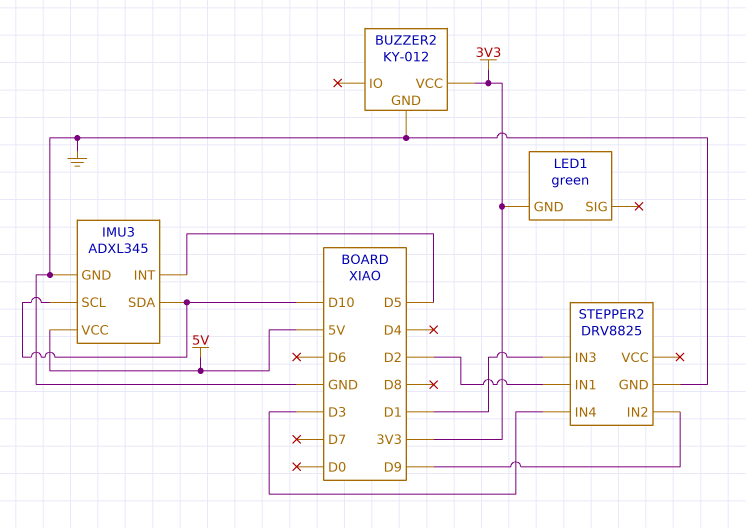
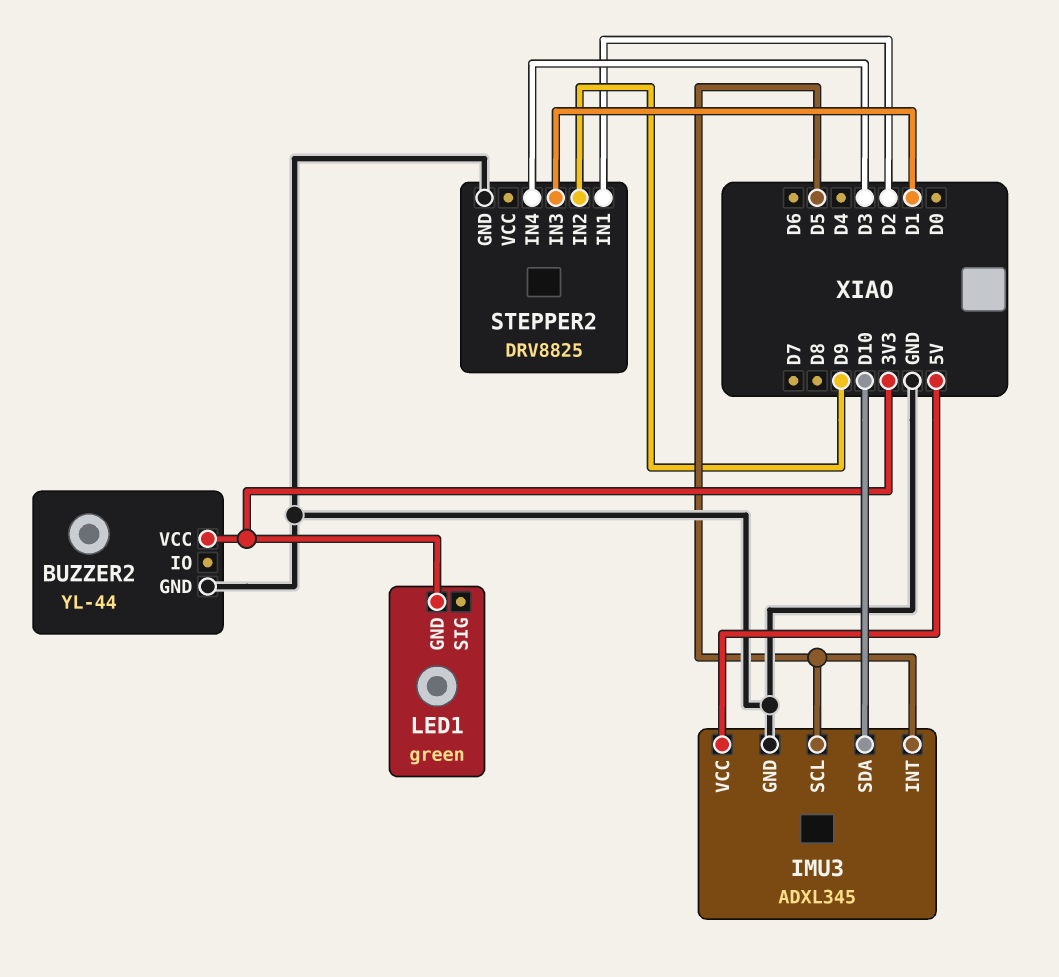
BUZZER2: KY-012 -> YL-44
IMU3 pin SCL: D10 -> D5

